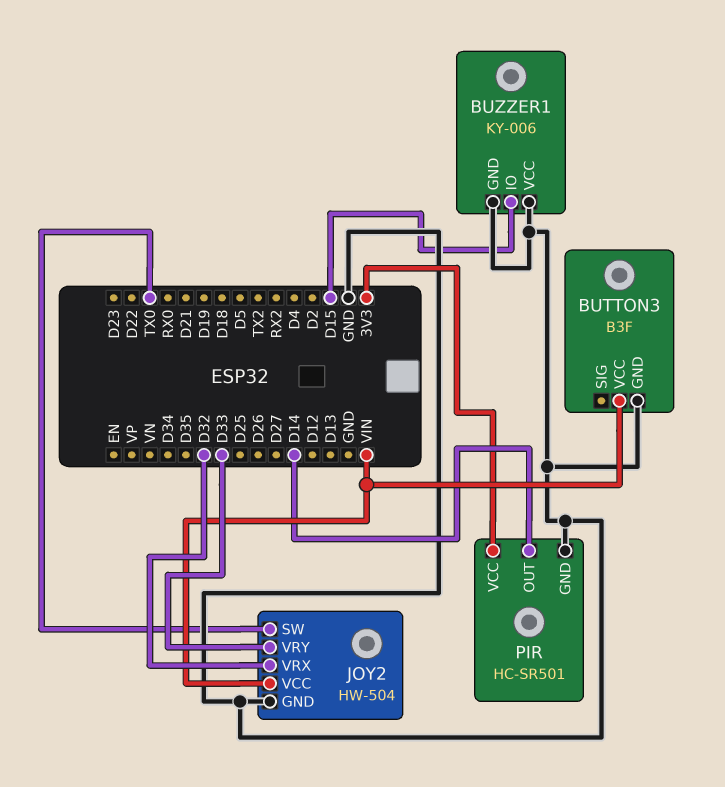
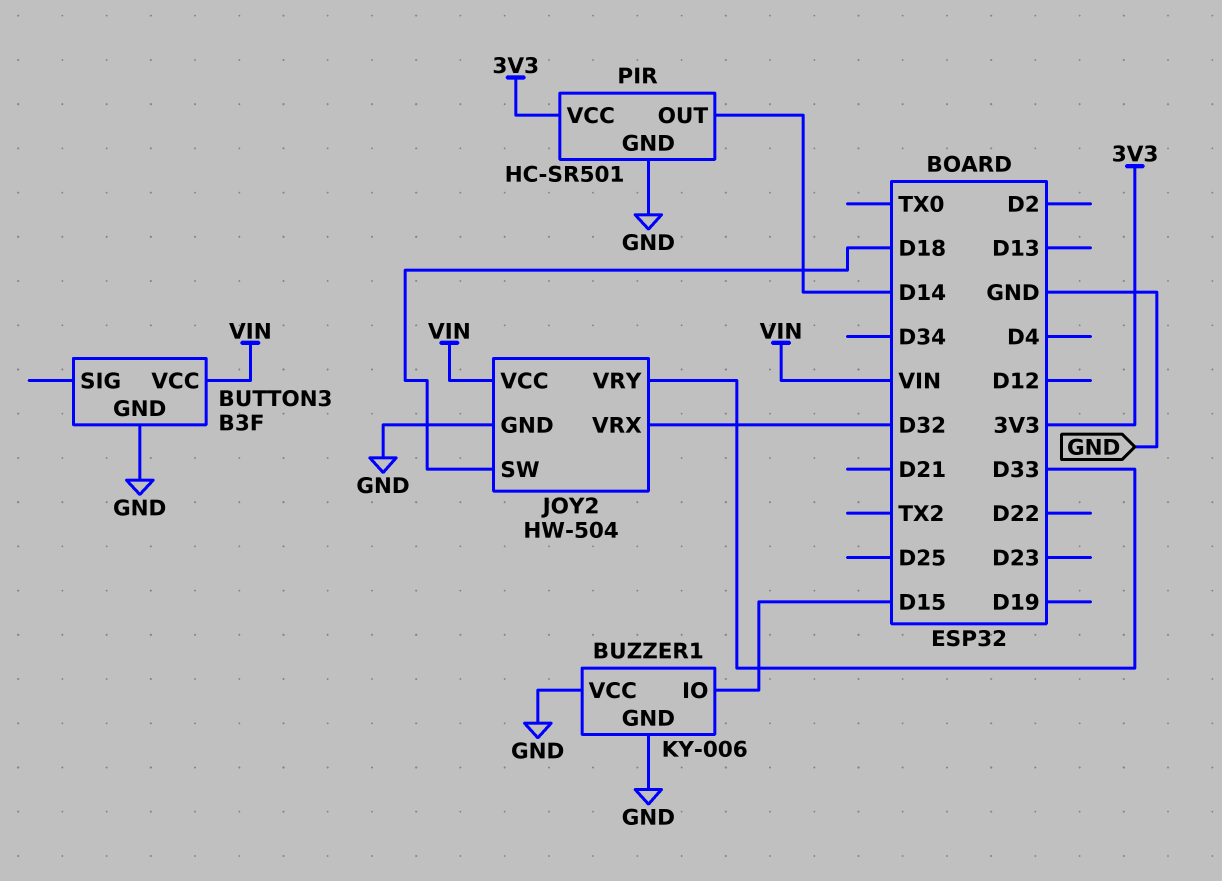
JOY2 pin SW: TX0 -> D18

